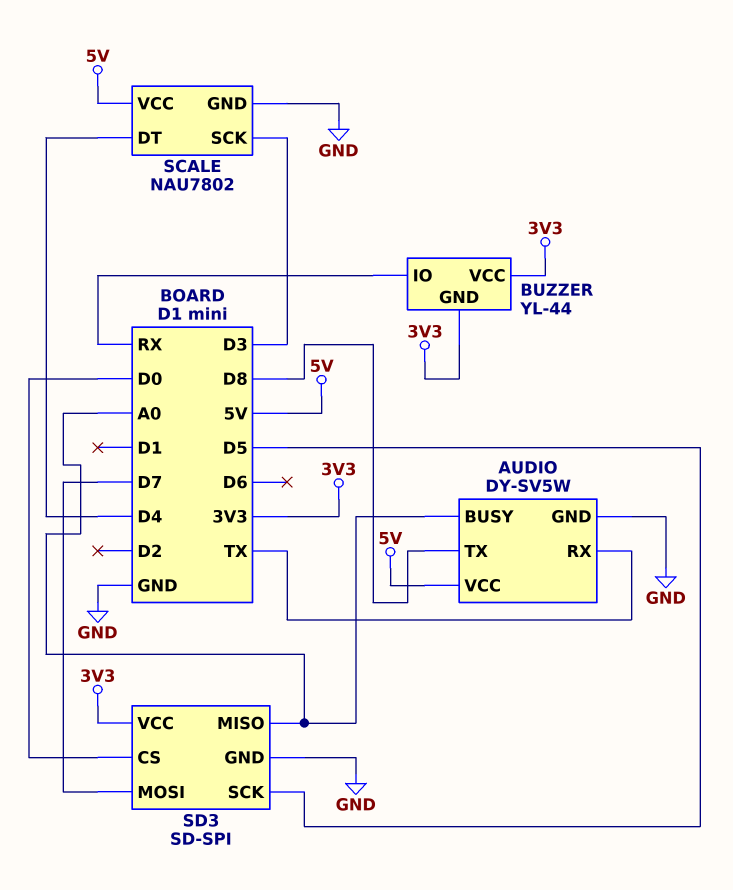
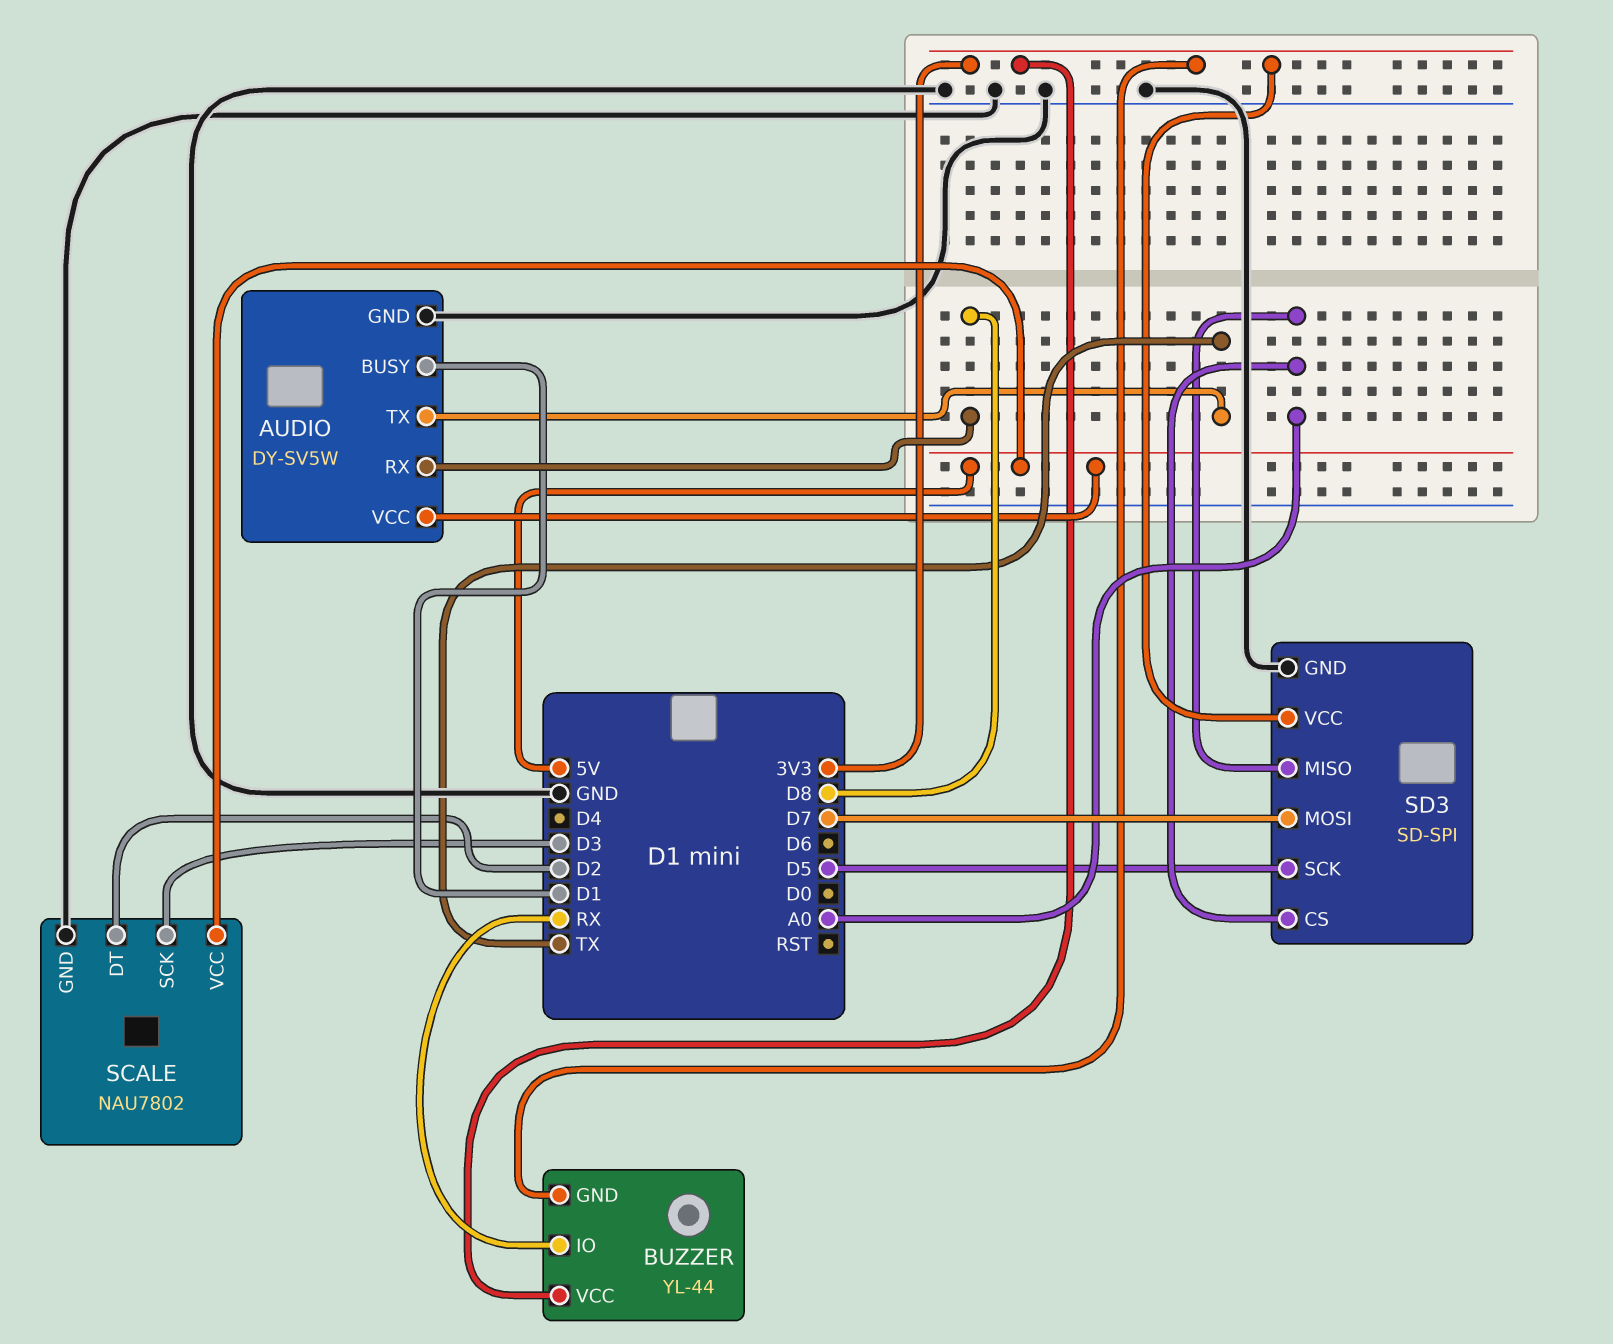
AUDIO pin BUSY: A0 -> D1
AUDIO pin RX: TX -> D8
AUDIO pin TX: D8 -> TX
SCALE pin DT: D4 -> D2
SD3 pin CS: D0 -> A0

